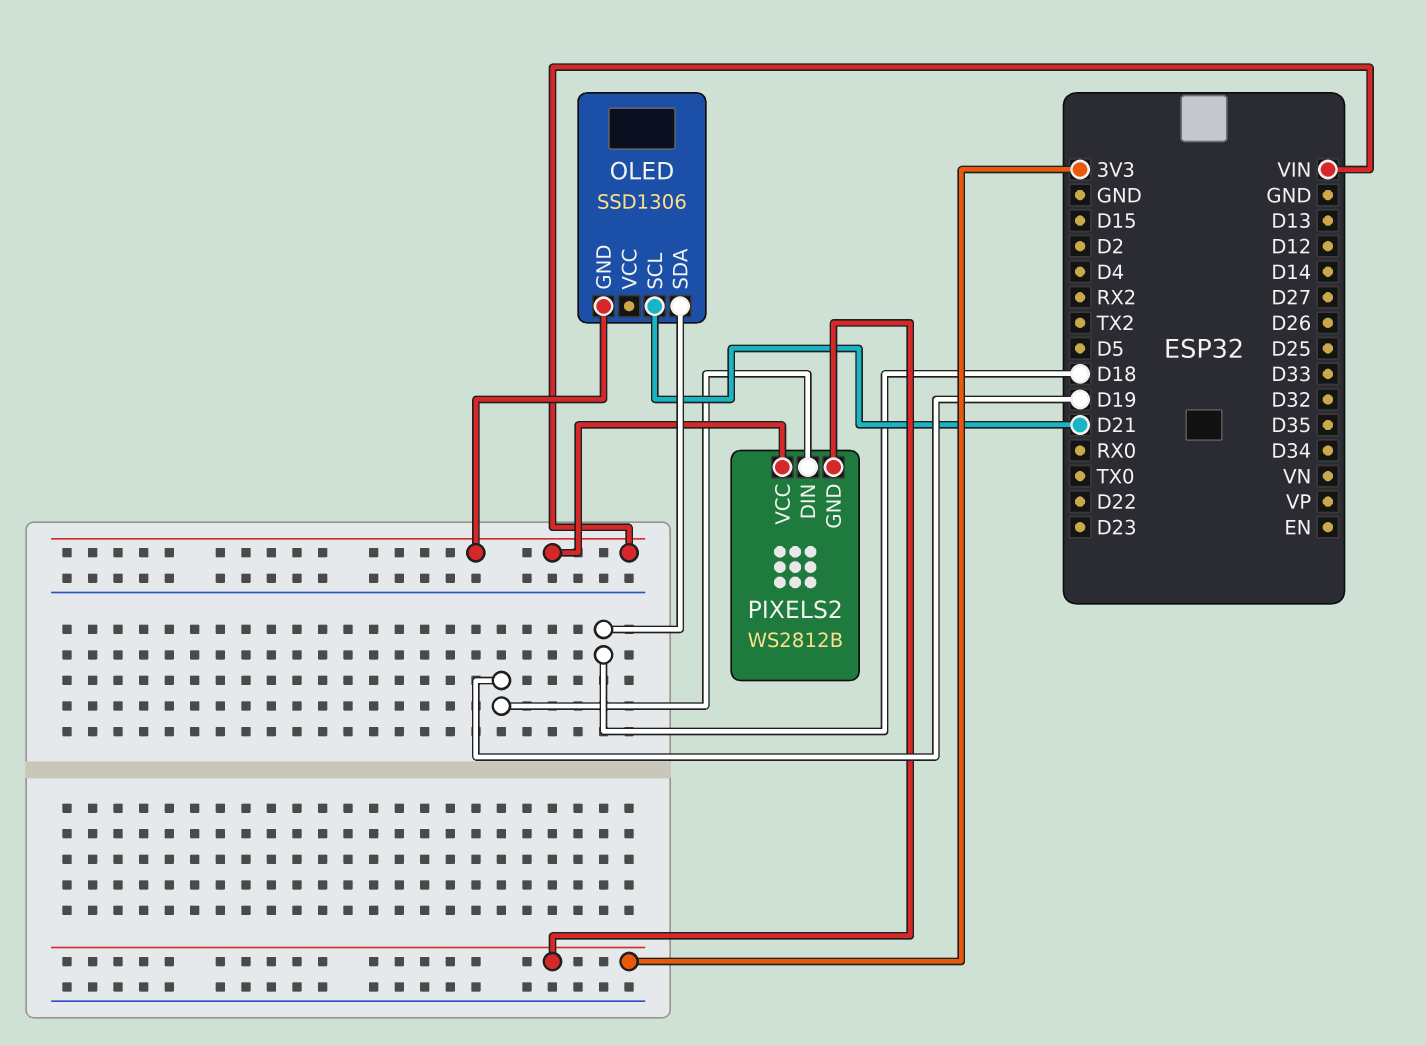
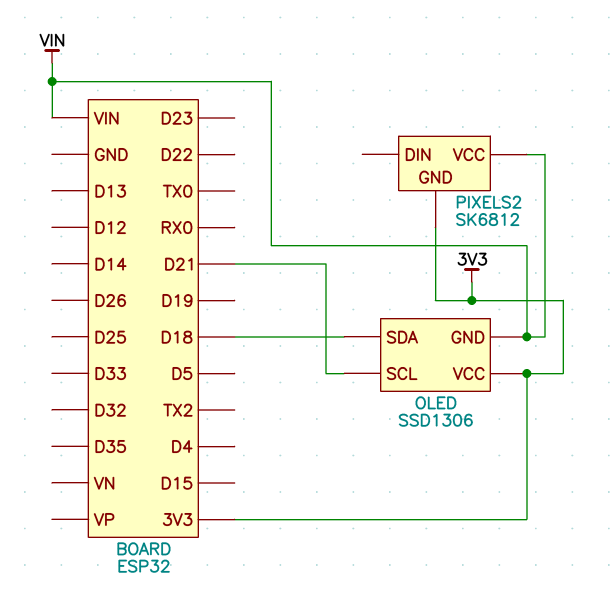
OLED pin VCC: none -> 3V3
PIXELS2: WS2812B -> SK6812
PIXELS2 pin DIN: D19 -> none

